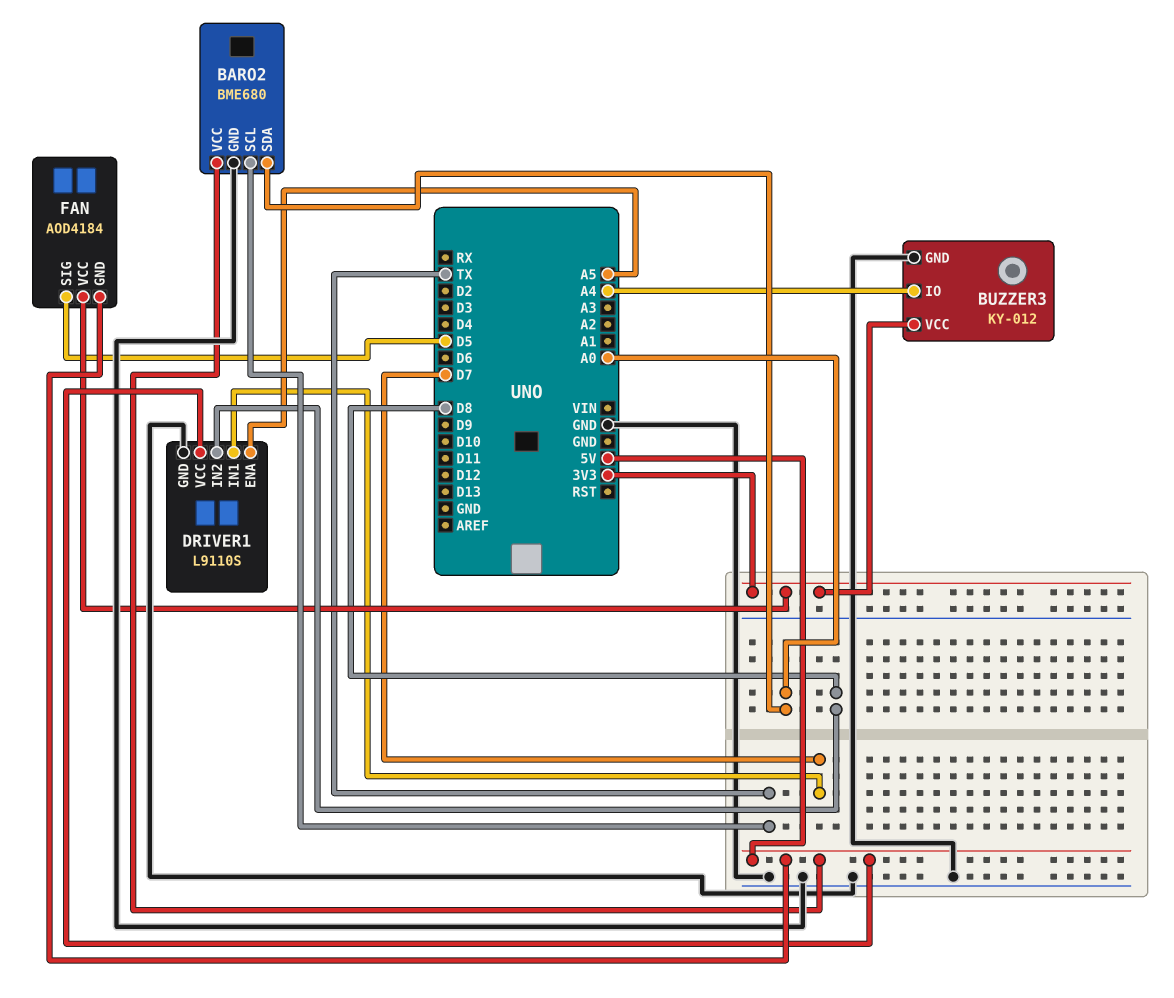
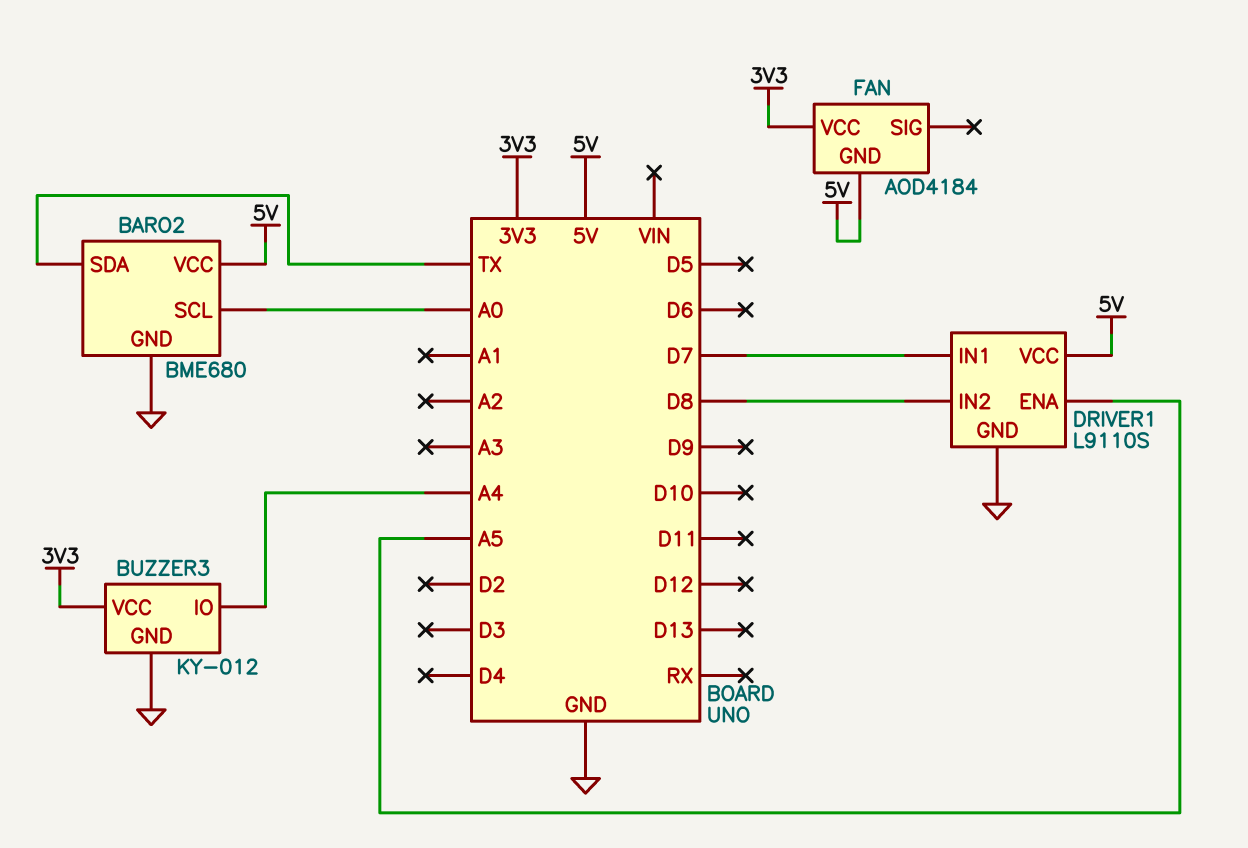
BARO2 pin SCL: TX -> A0
BARO2 pin SDA: A0 -> TX
FAN pin SIG: D5 -> none

